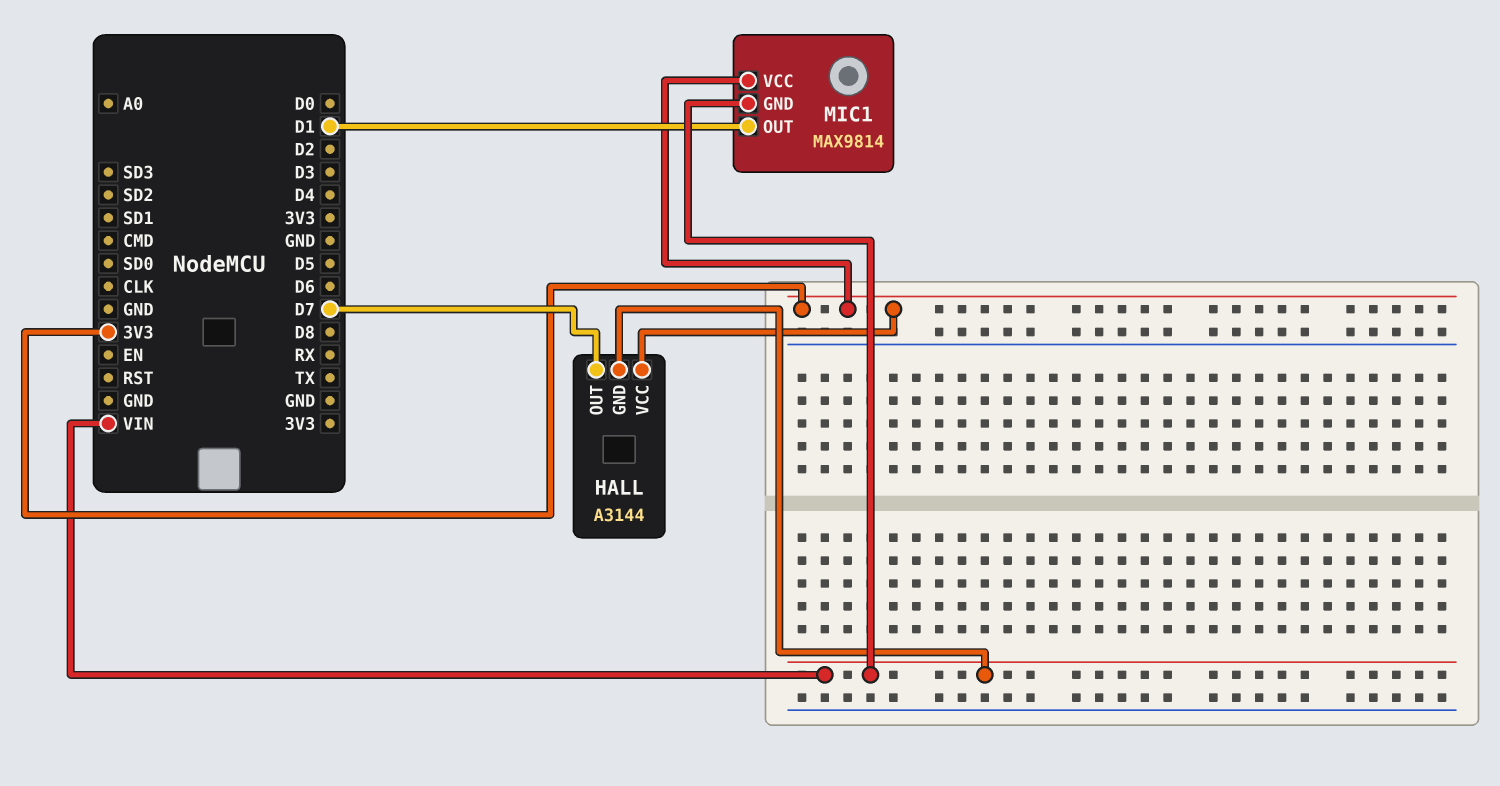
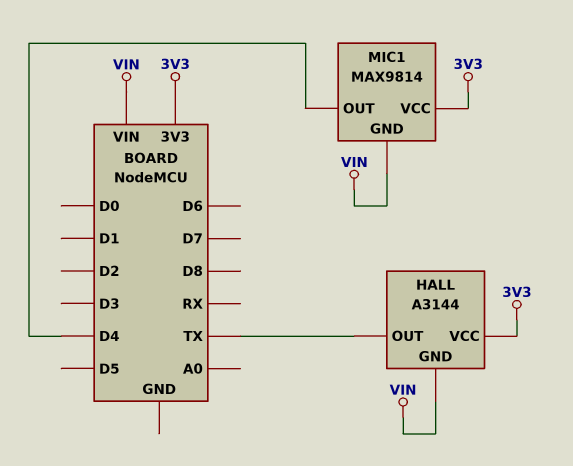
HALL pin OUT: D7 -> TX
MIC1 pin OUT: D1 -> D4

